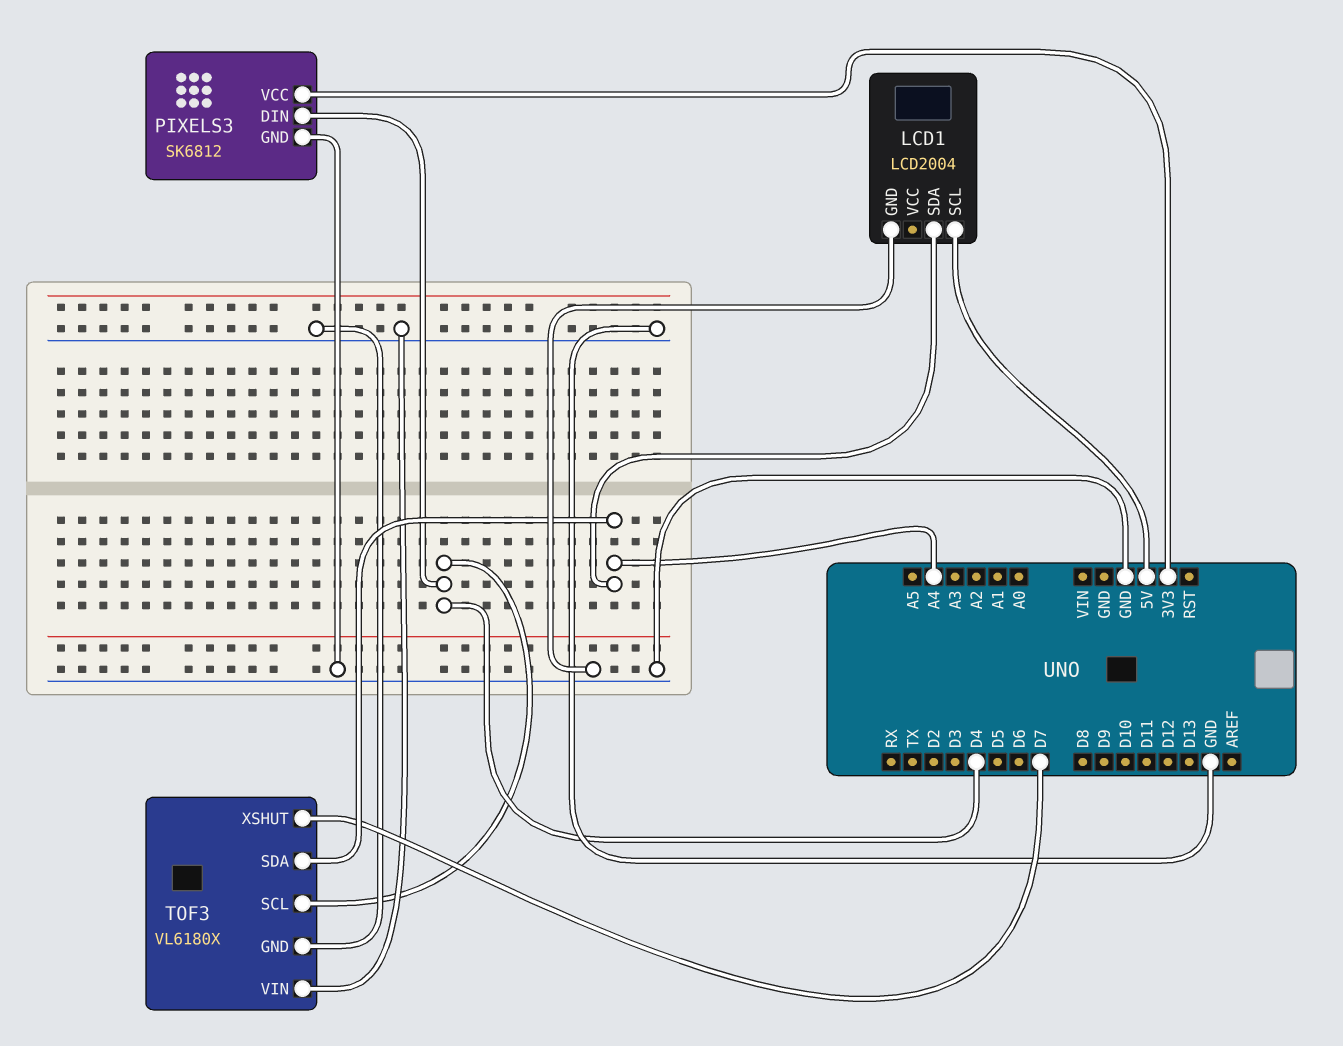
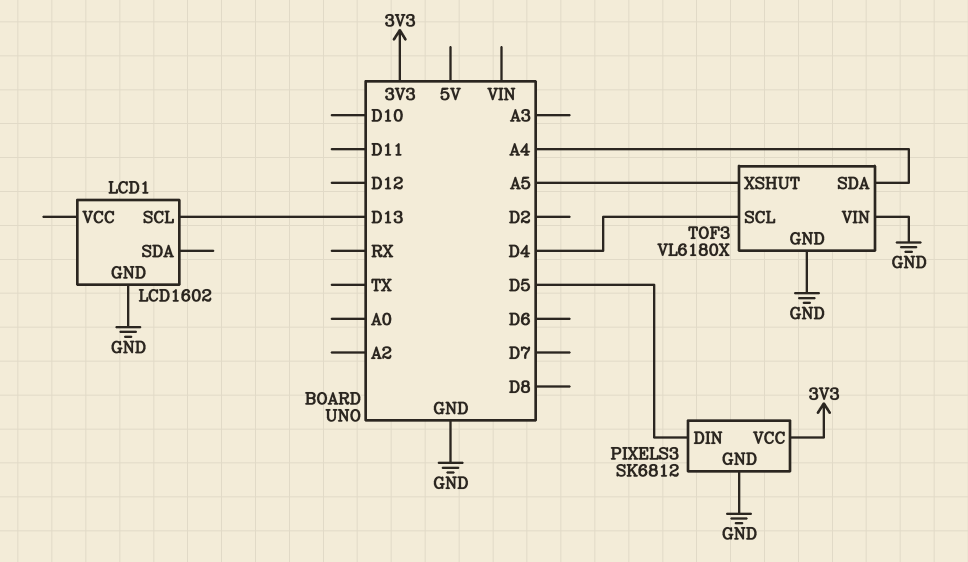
LCD1: LCD2004 -> LCD1602
LCD1 pin SCL: 5V -> D13
LCD1 pin SDA: A4 -> none
PIXELS3 pin DIN: D4 -> D5
TOF3 pin XSHUT: D7 -> A5

